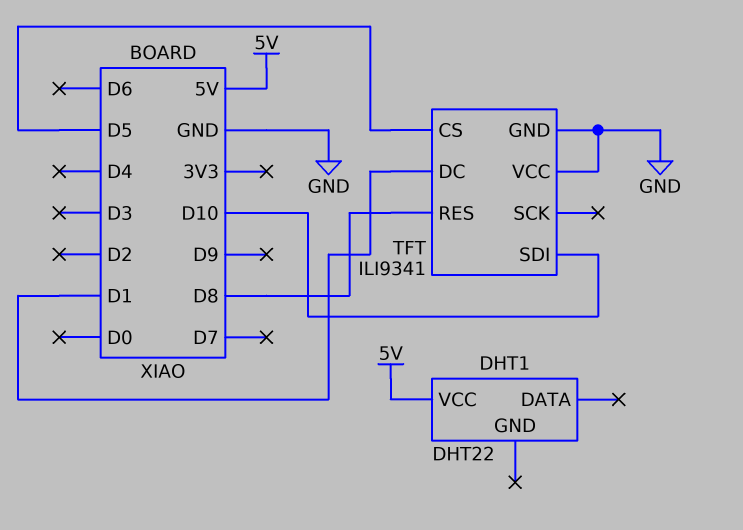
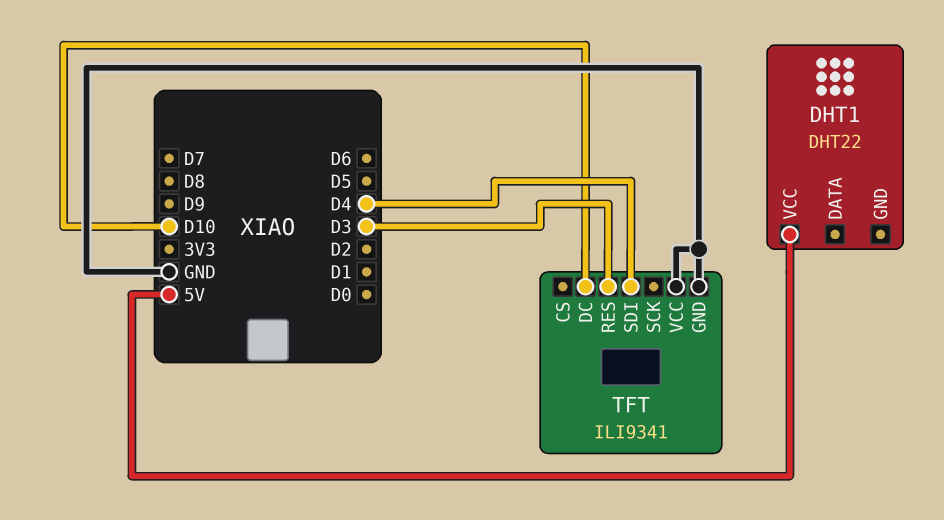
TFT pin CS: D5 -> none
TFT pin DC: D1 -> D10
TFT pin RES: D8 -> D3
TFT pin SDI: D10 -> D4

